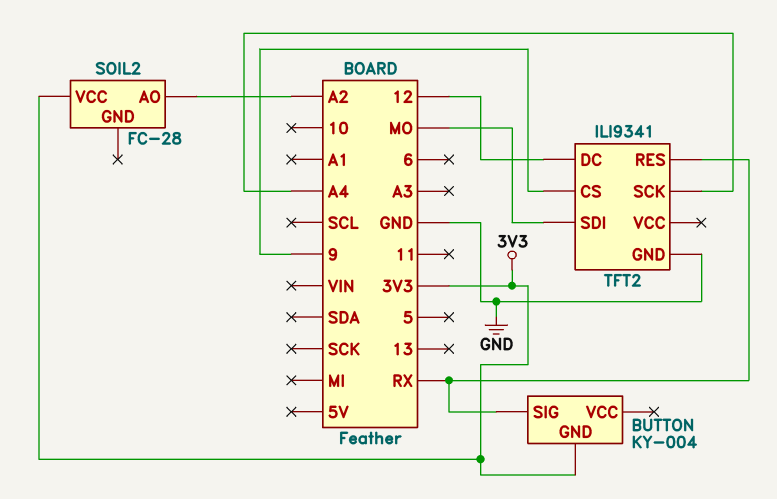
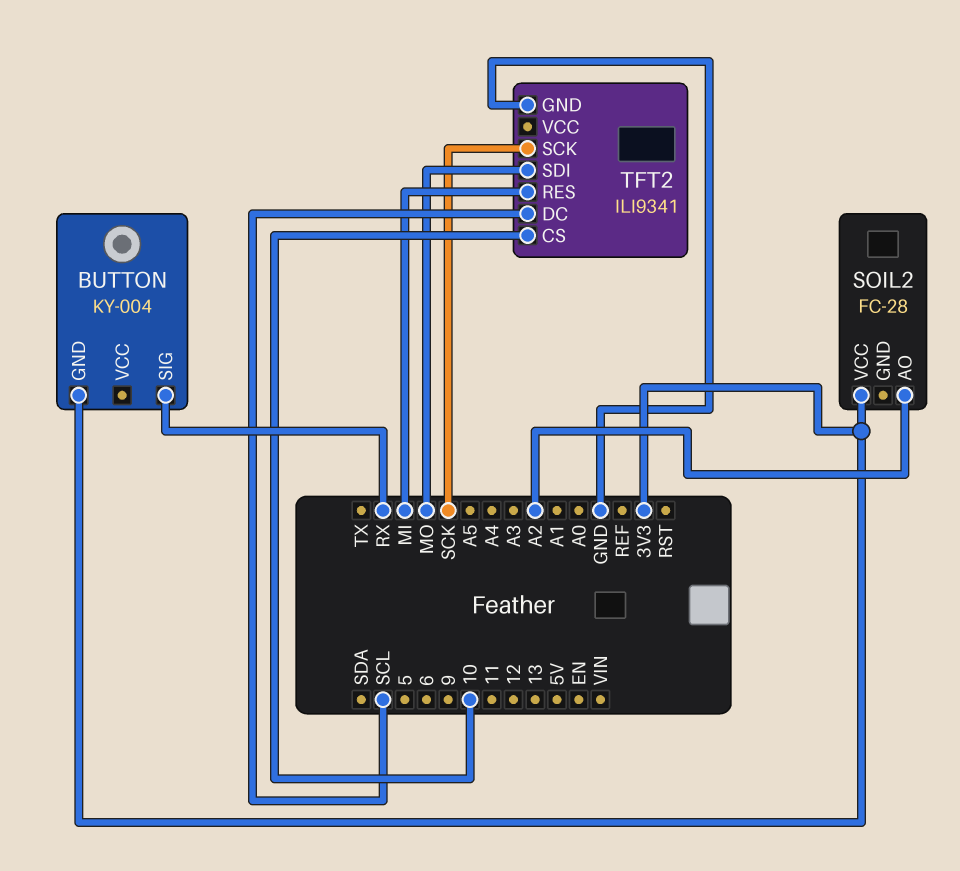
TFT2 pin CS: 9 -> 10
TFT2 pin DC: 12 -> SCL
TFT2 pin RES: RX -> MI
TFT2 pin SCK: A4 -> SCK

